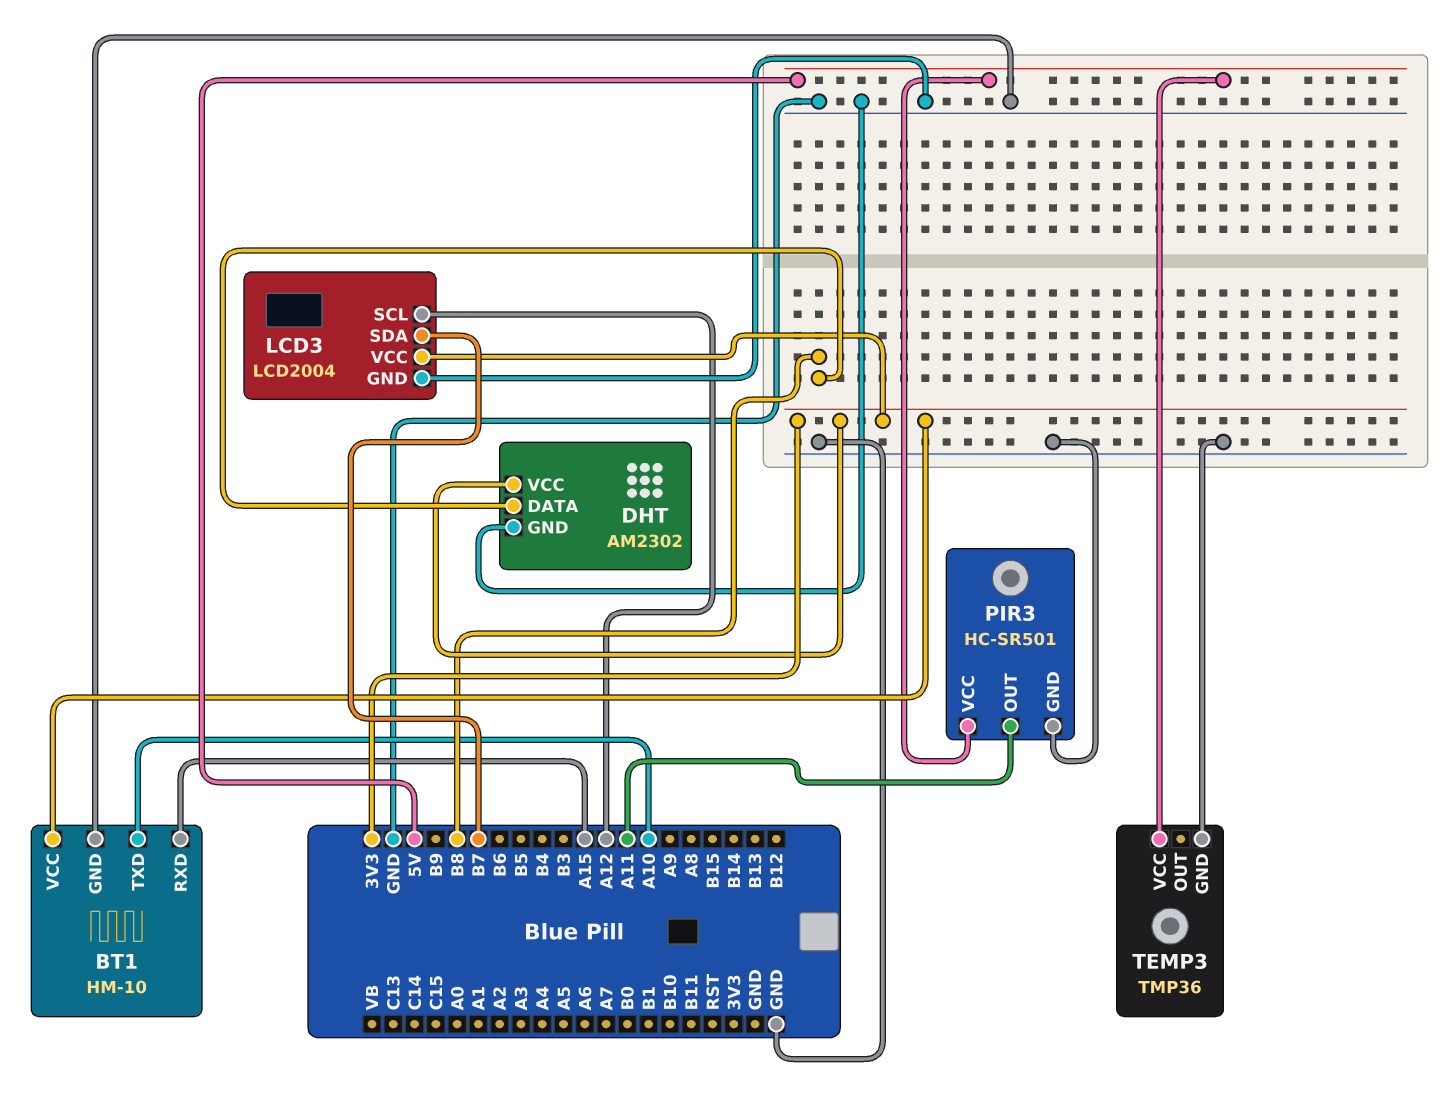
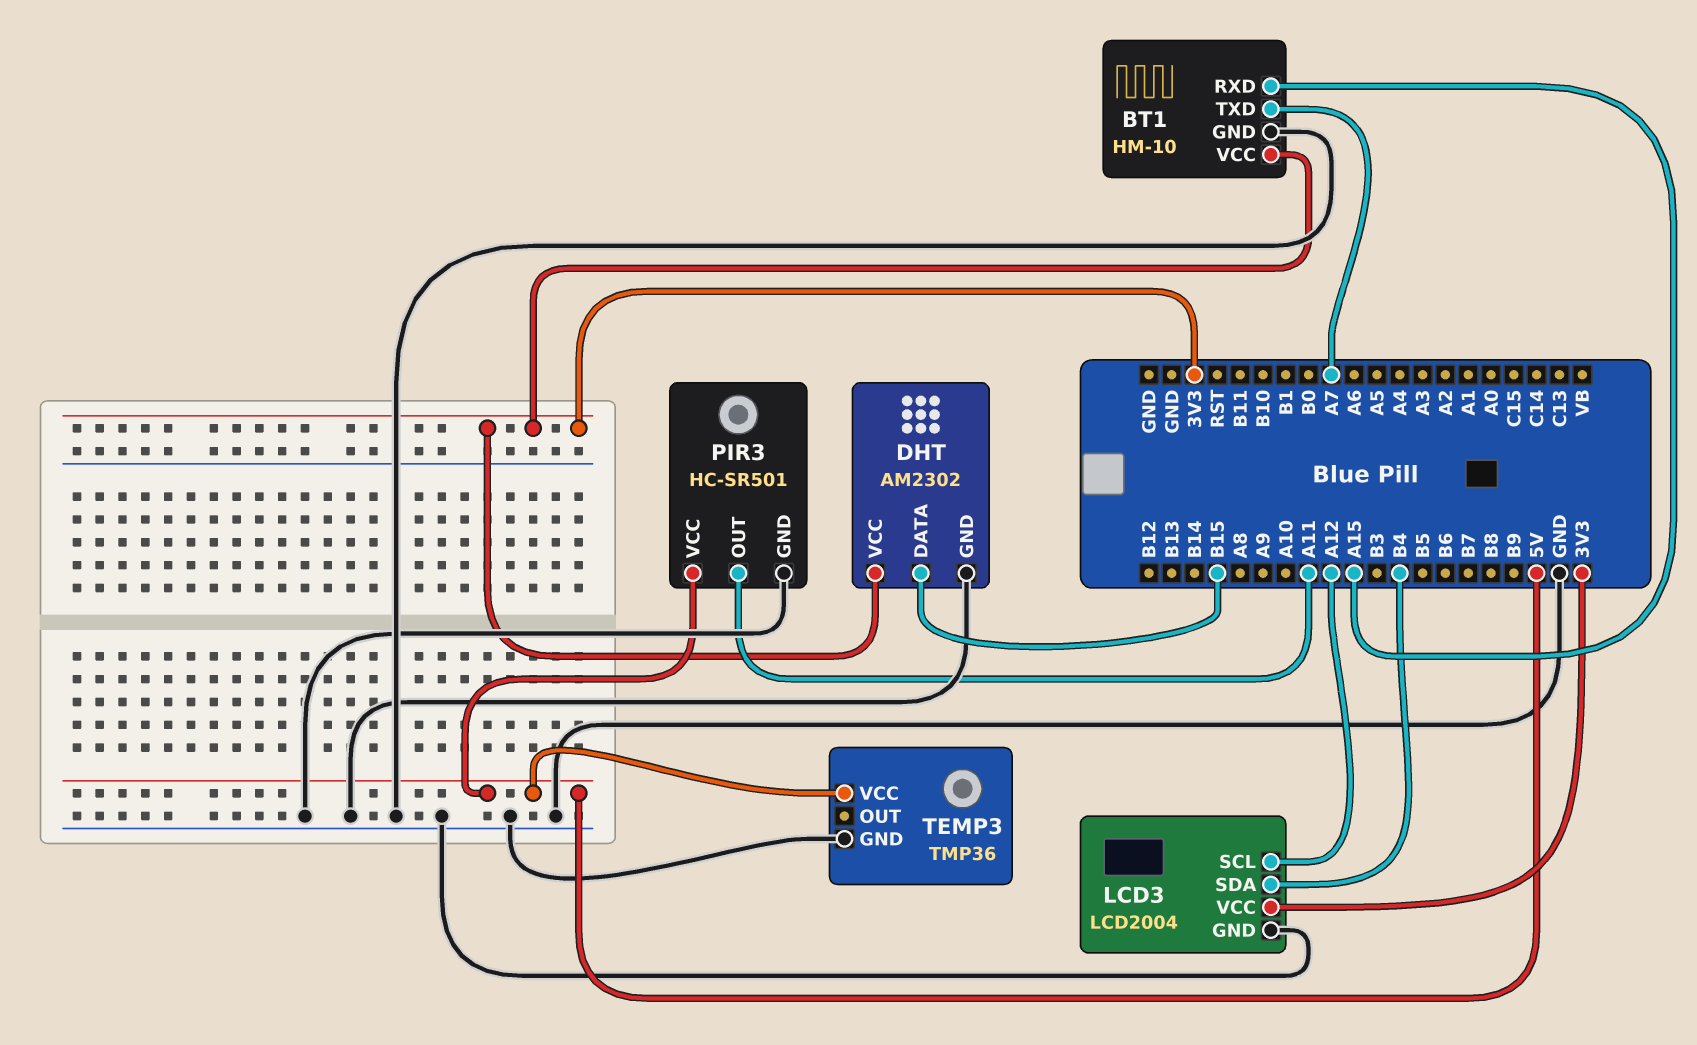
BT1 pin TXD: A10 -> A7
DHT pin DATA: B8 -> B15
LCD3 pin SDA: B7 -> B4

